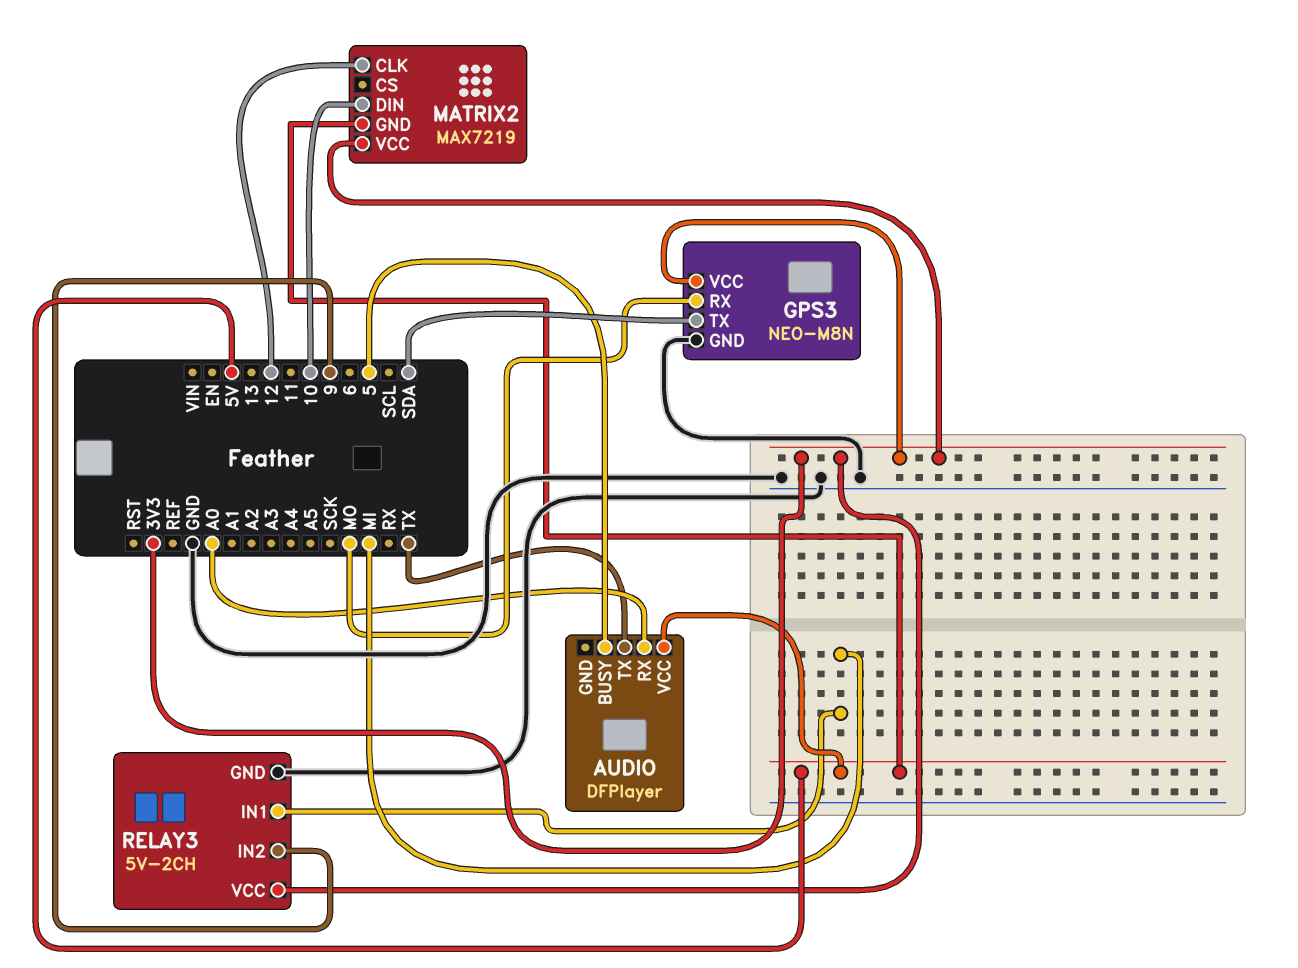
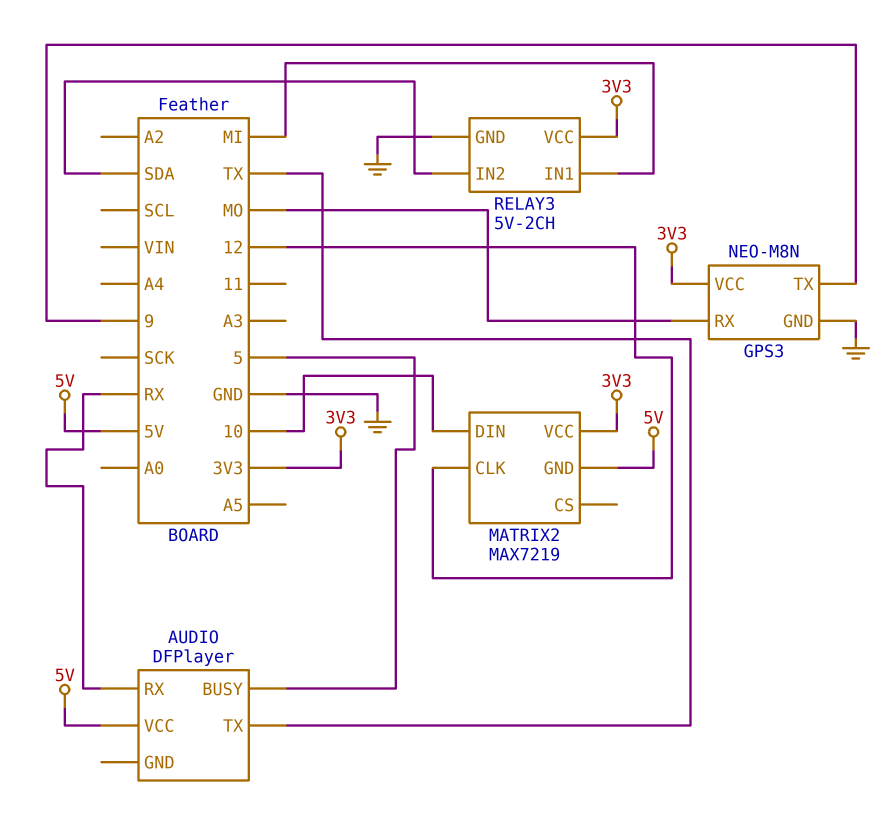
AUDIO pin RX: A0 -> RX
GPS3 pin TX: SDA -> 9
RELAY3 pin IN2: 9 -> SDA

